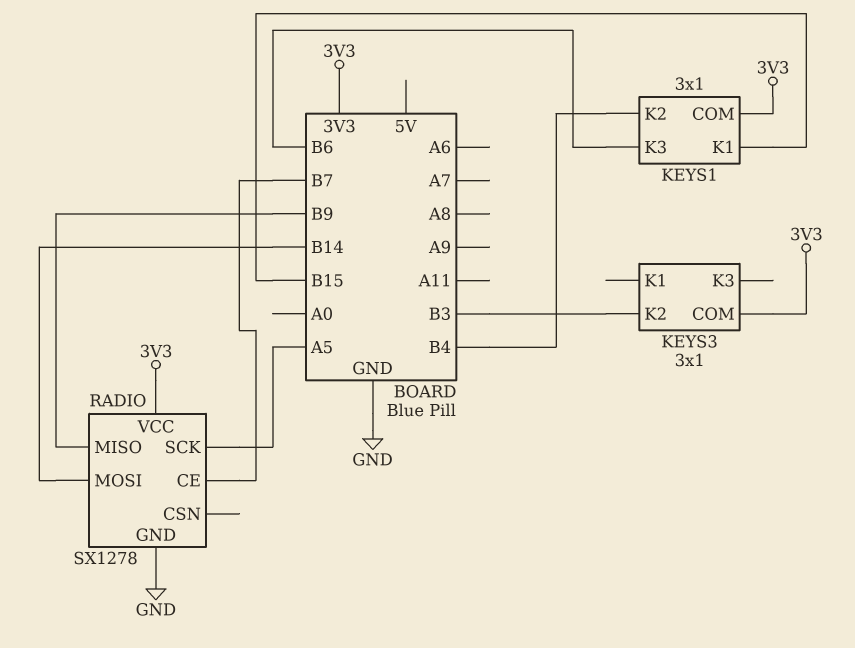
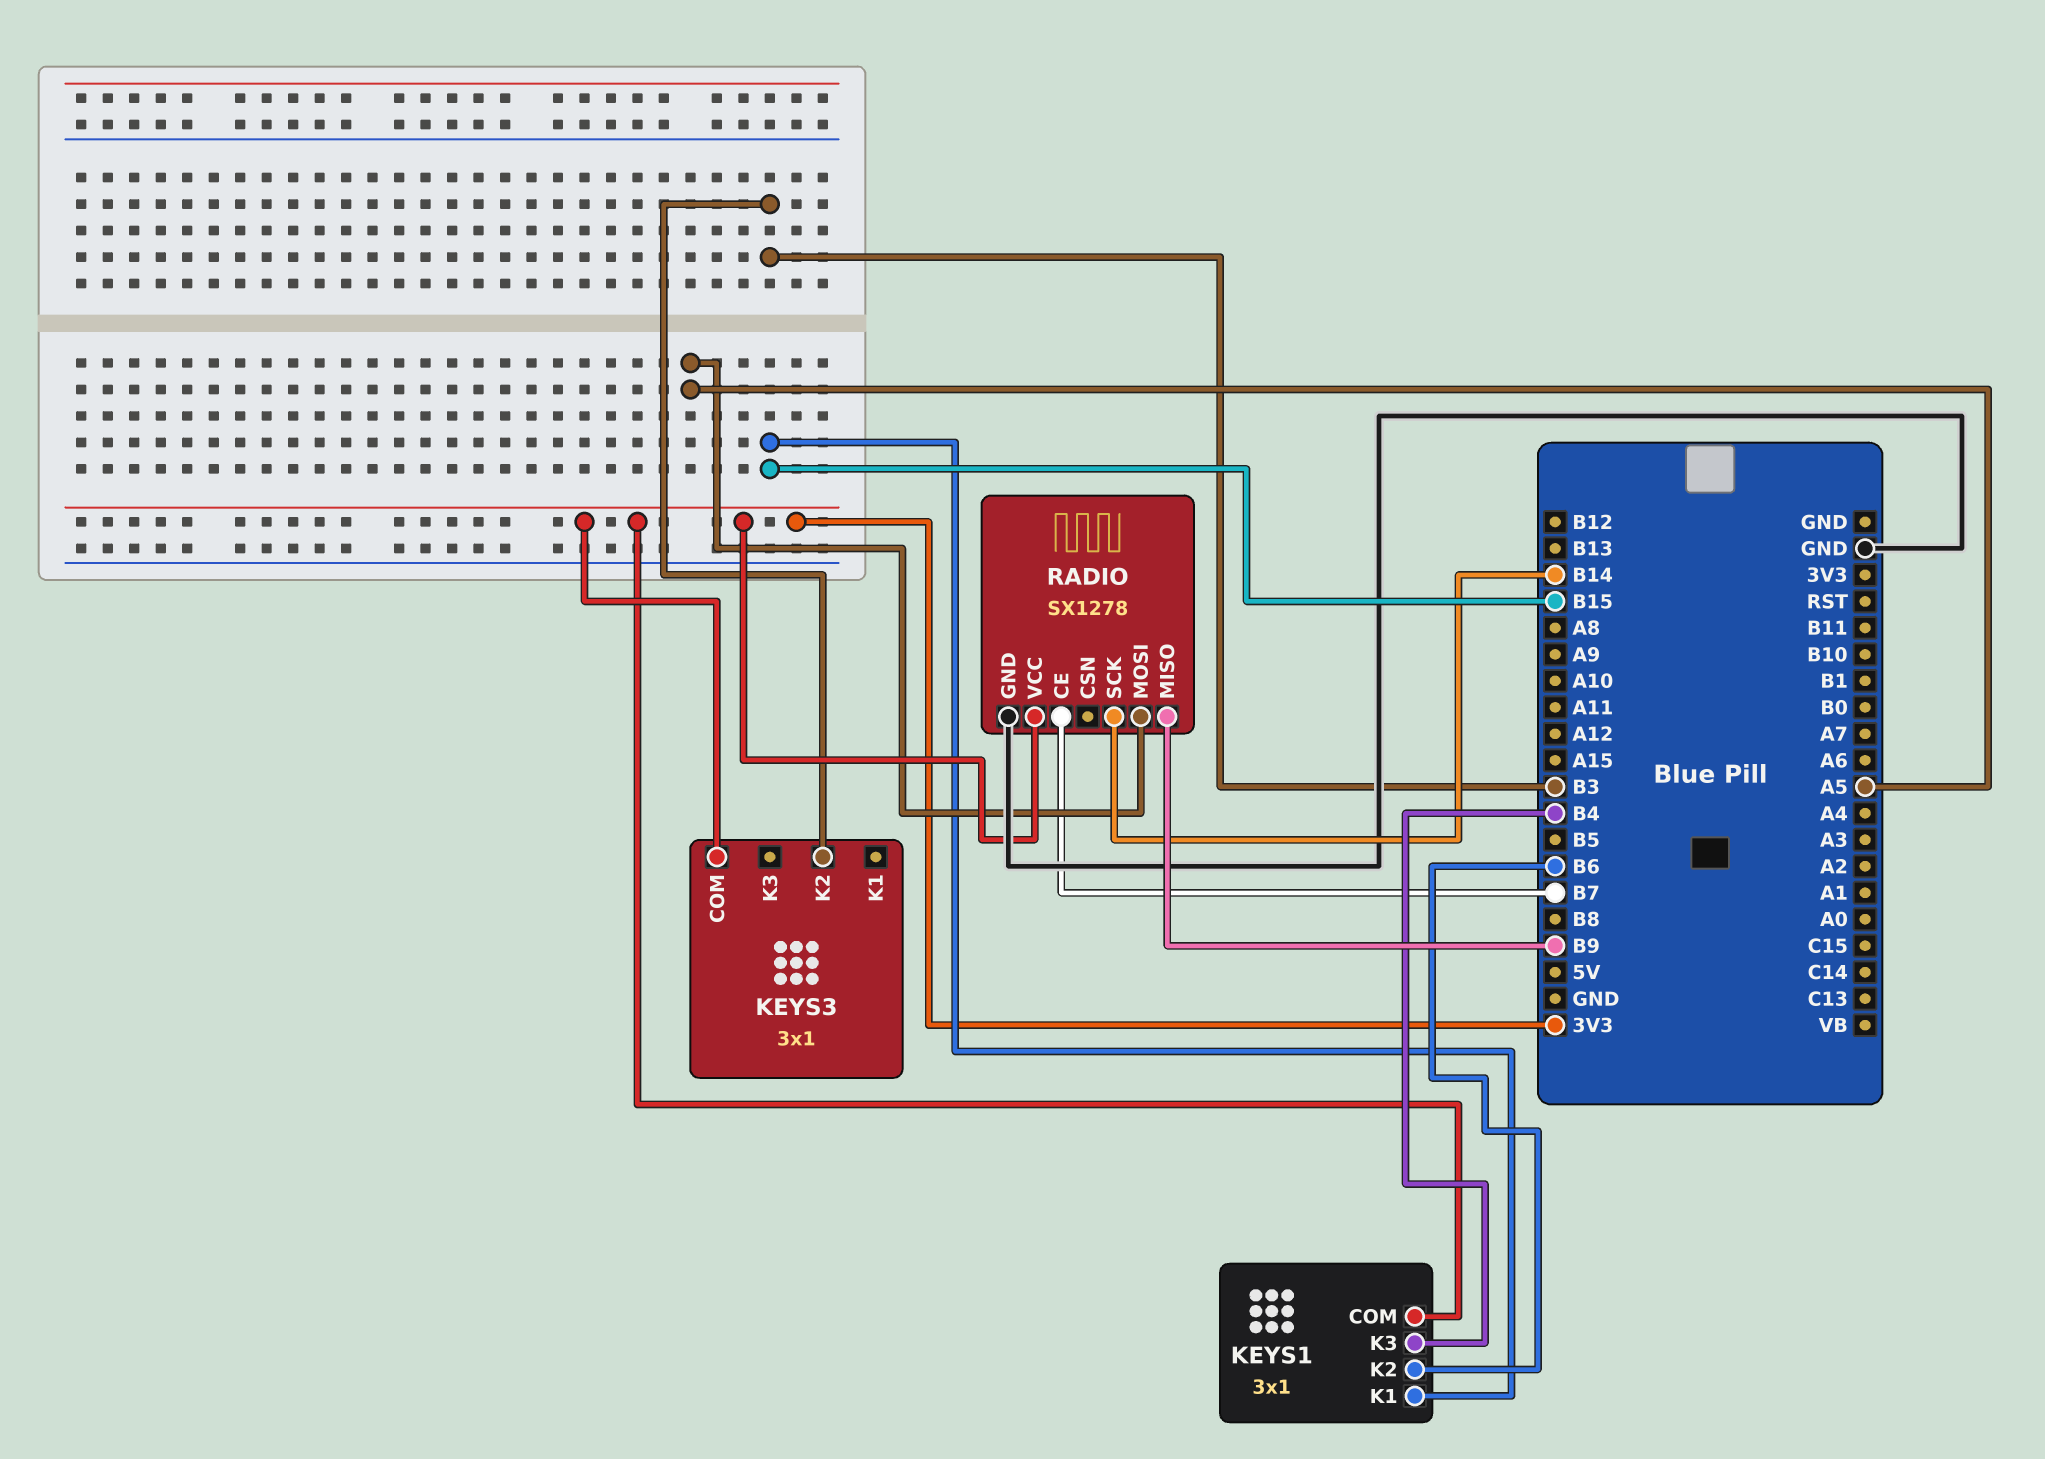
KEYS1 pin K2: B4 -> B6
KEYS1 pin K3: B6 -> B4
RADIO pin MOSI: B14 -> A5
RADIO pin SCK: A5 -> B14

